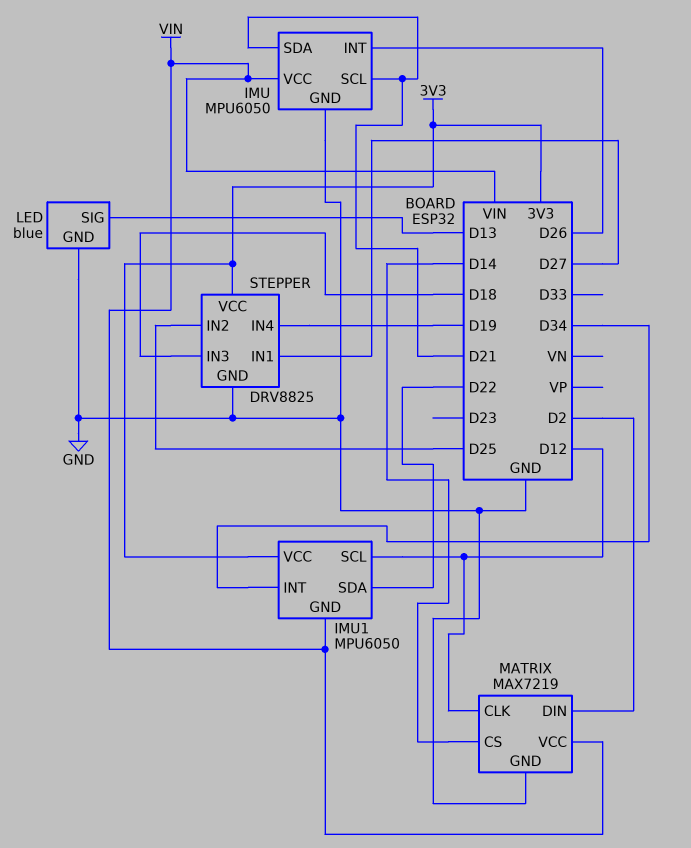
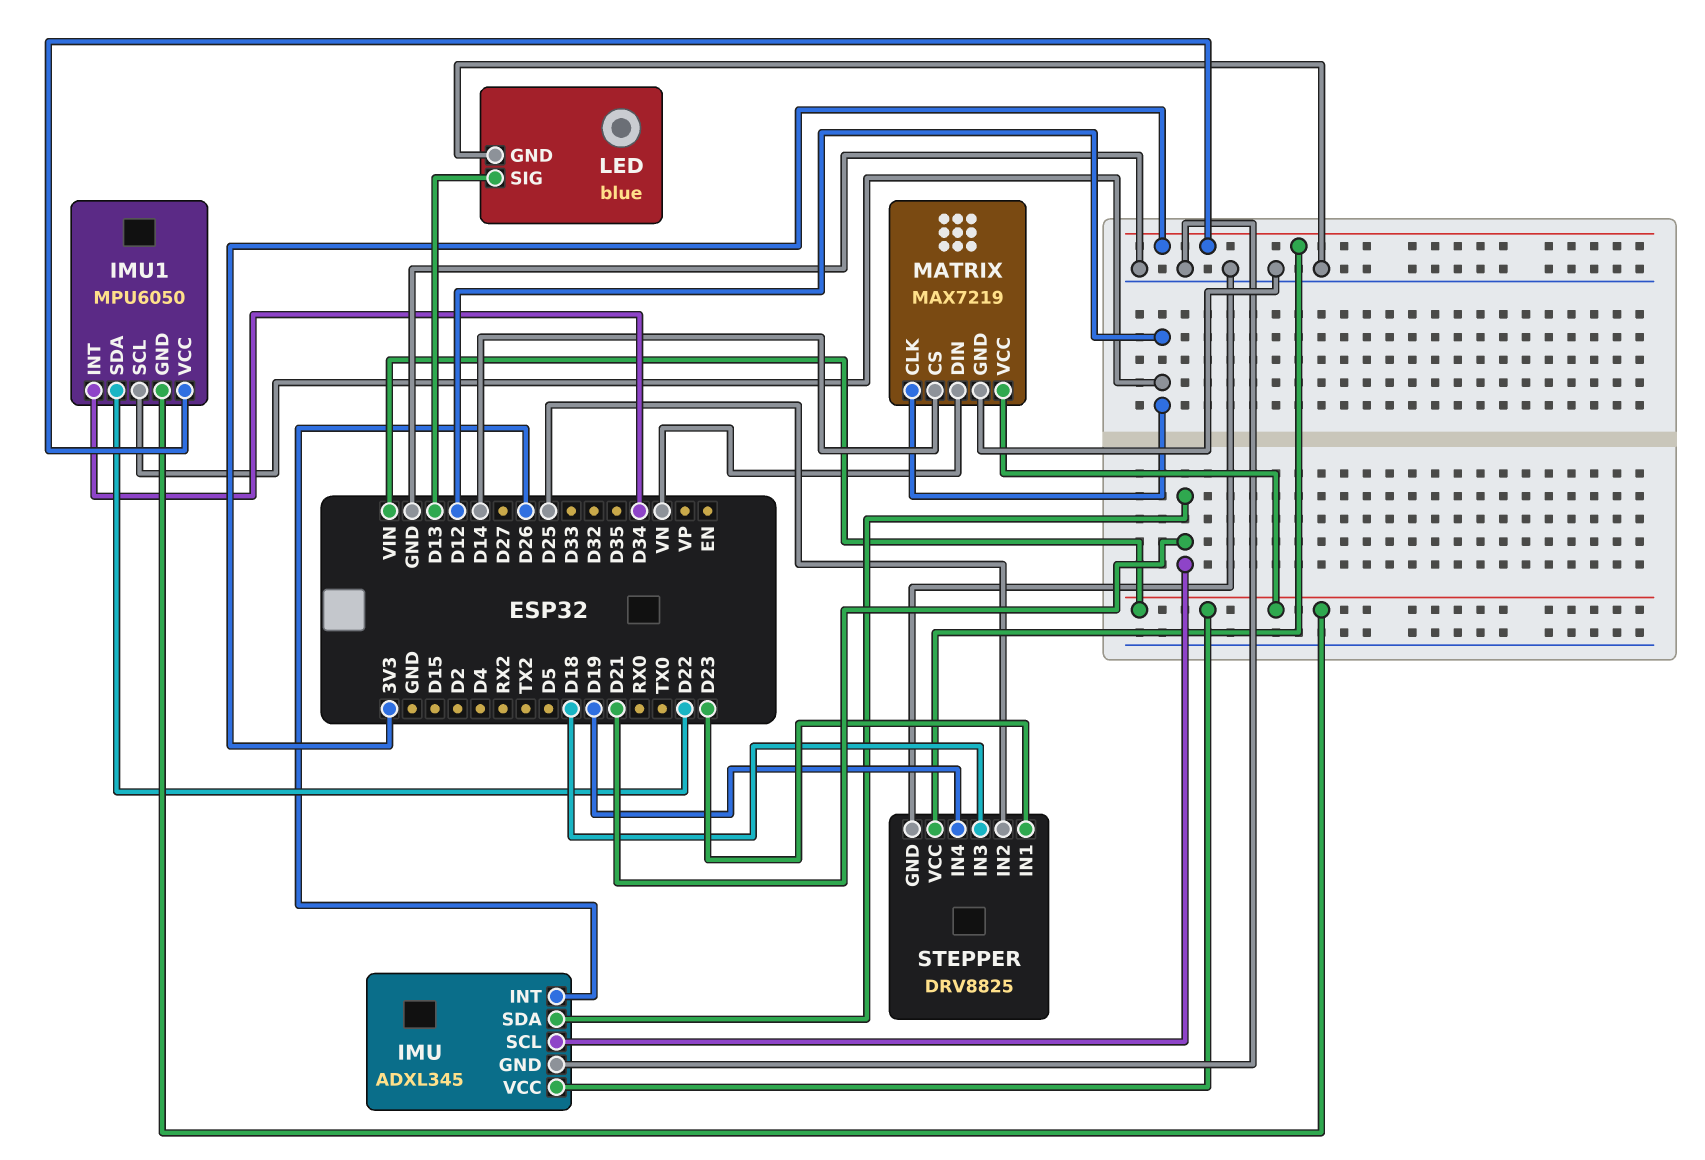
IMU: MPU6050 -> ADXL345
MATRIX pin DIN: D2 -> VN
STEPPER pin IN1: D27 -> D23

